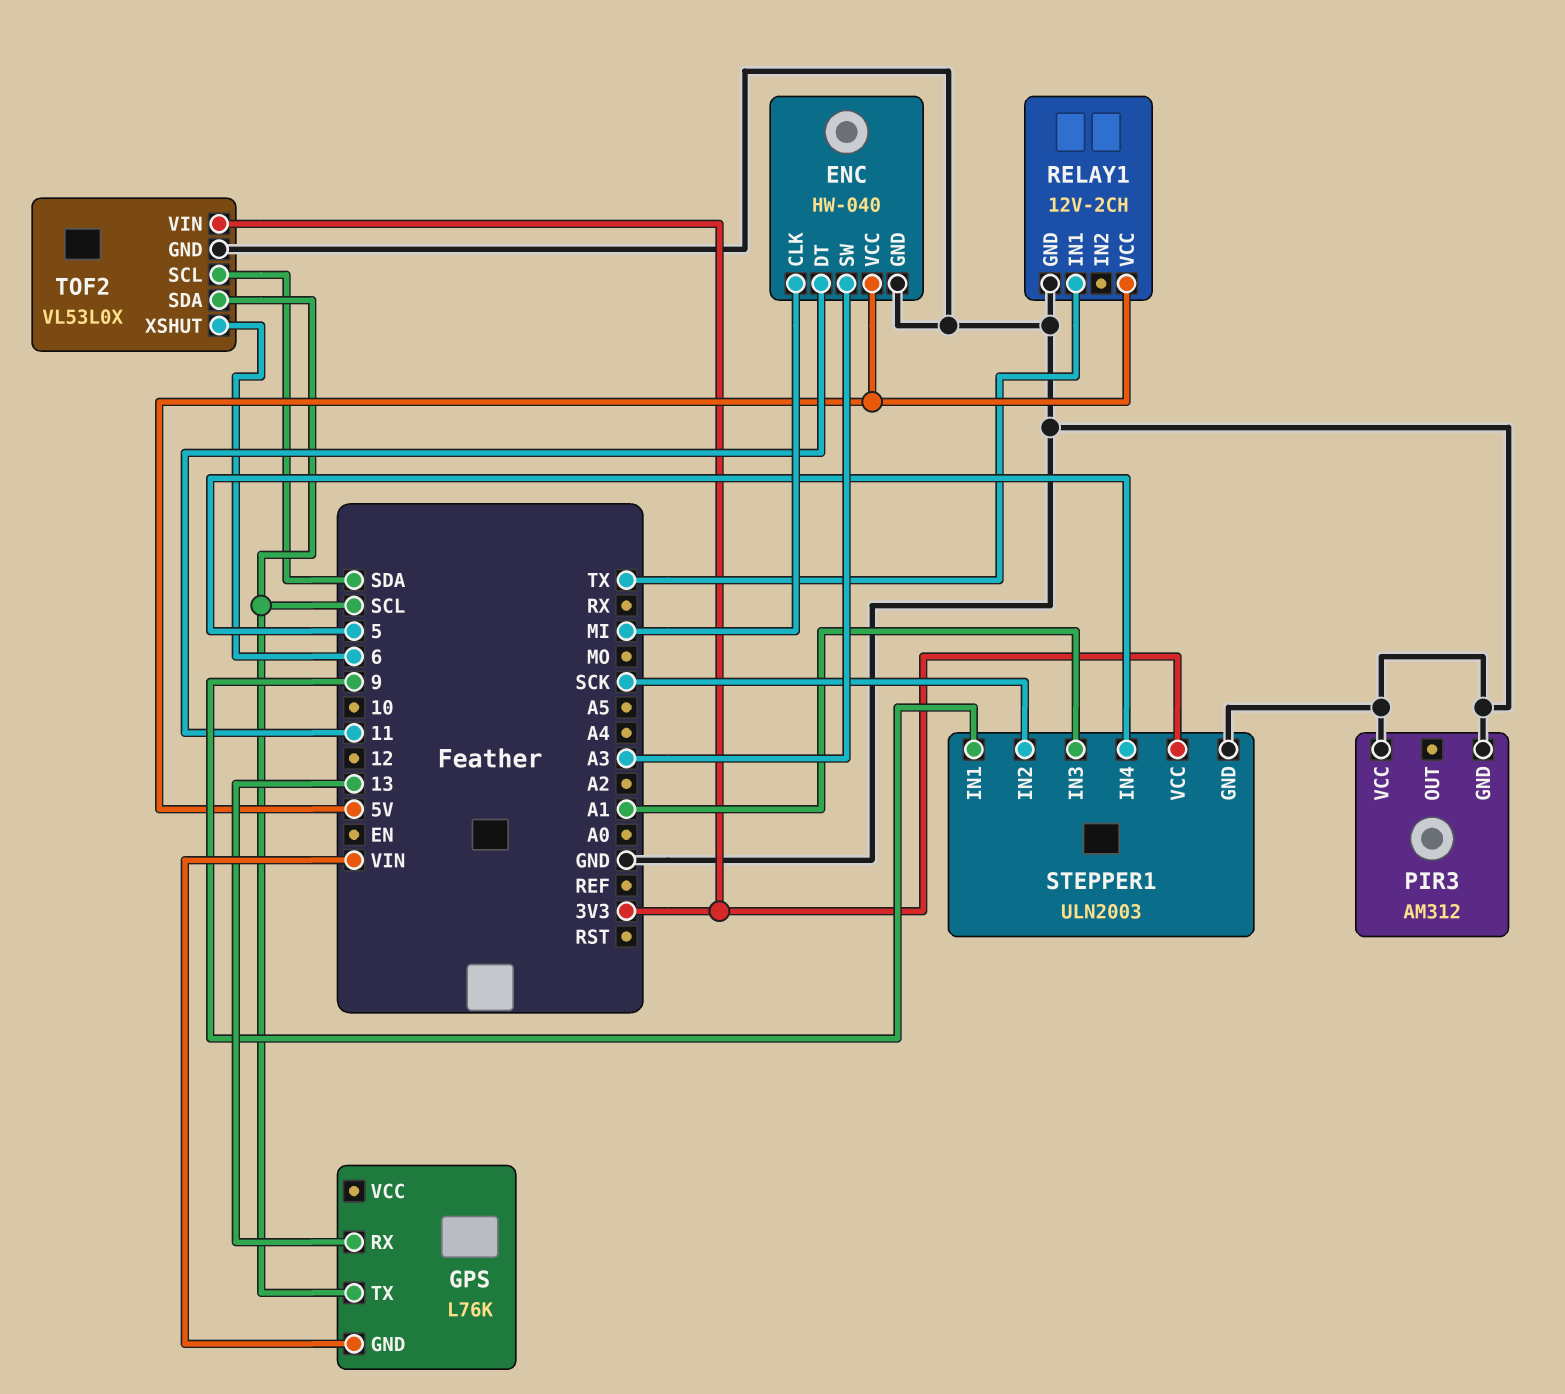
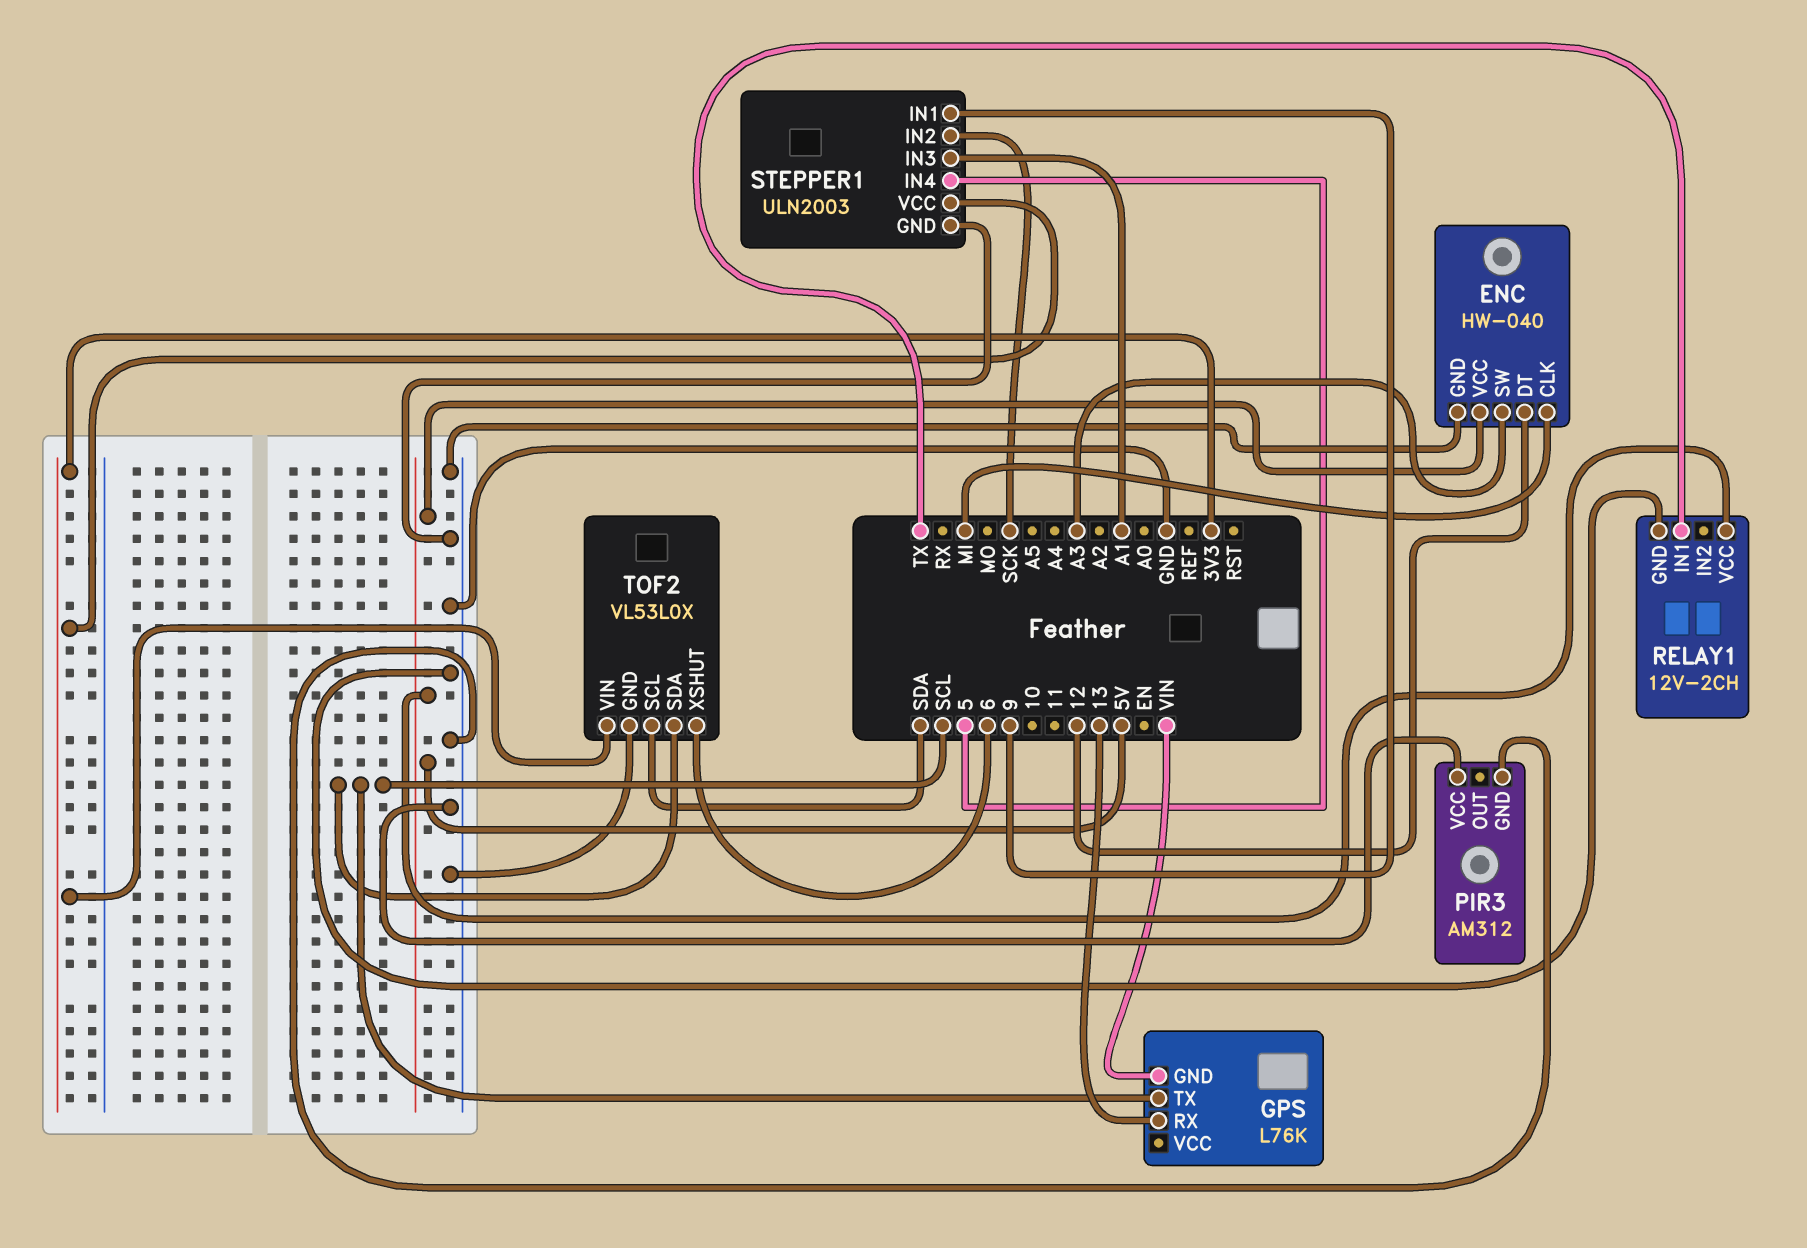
ENC pin DT: 11 -> 12

